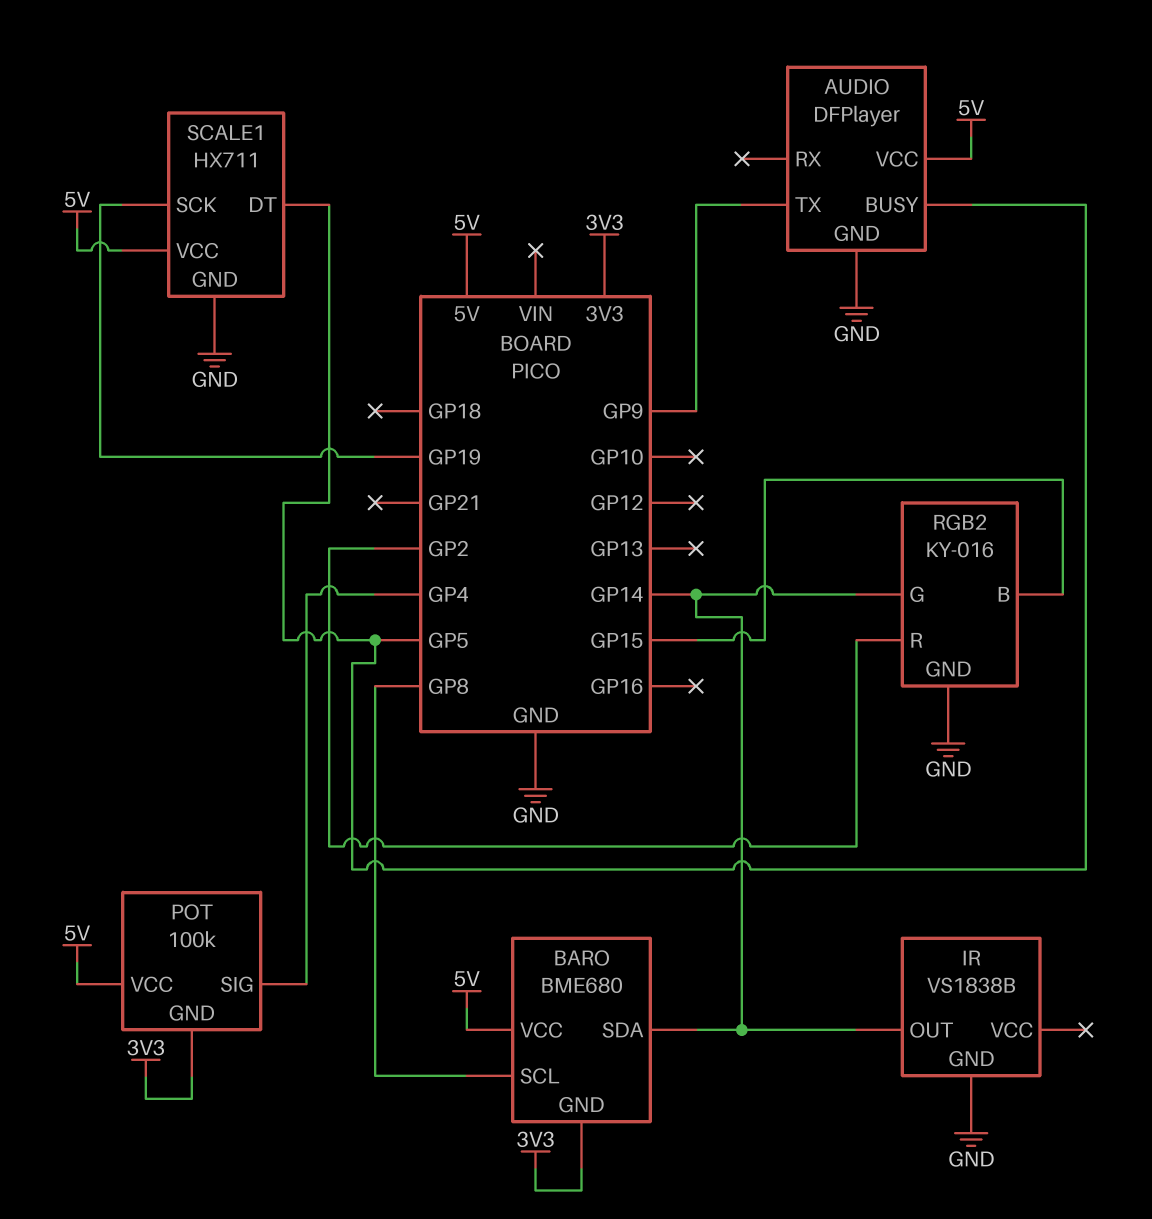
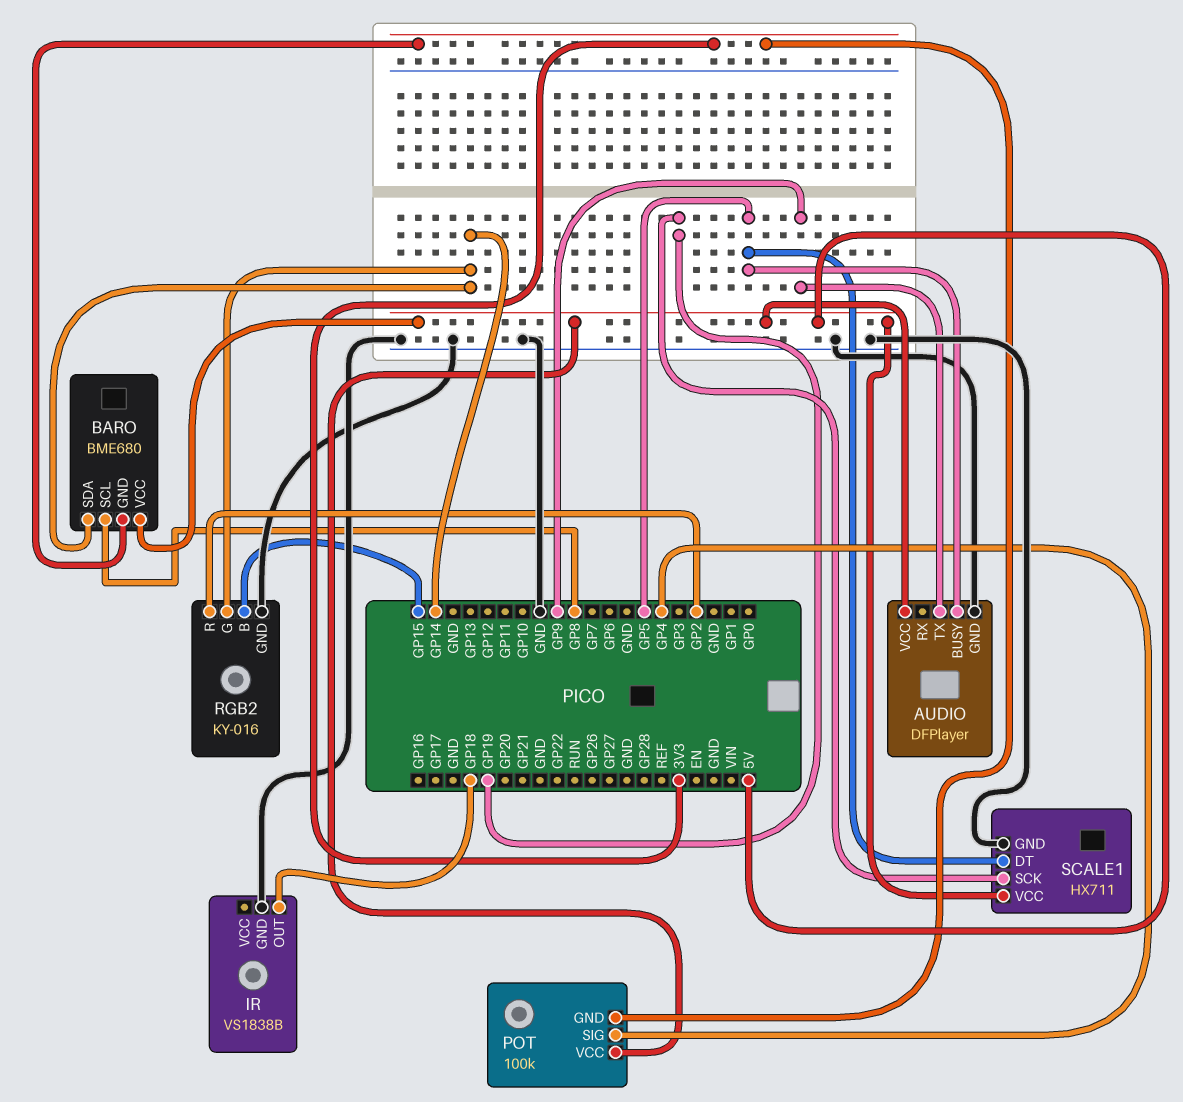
IR pin OUT: GP14 -> GP18

